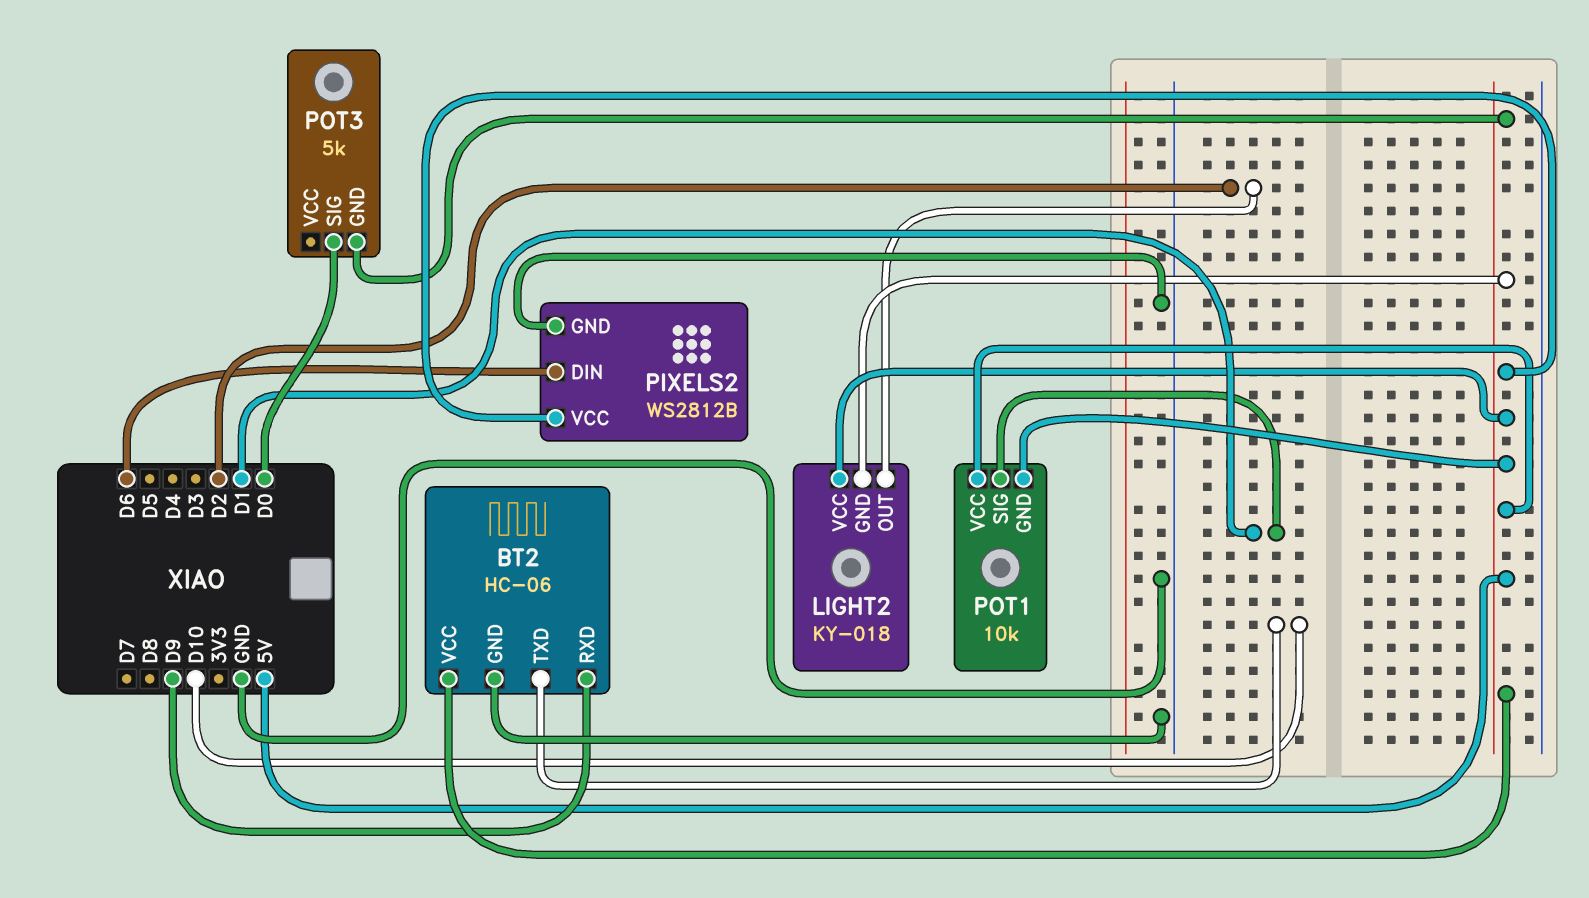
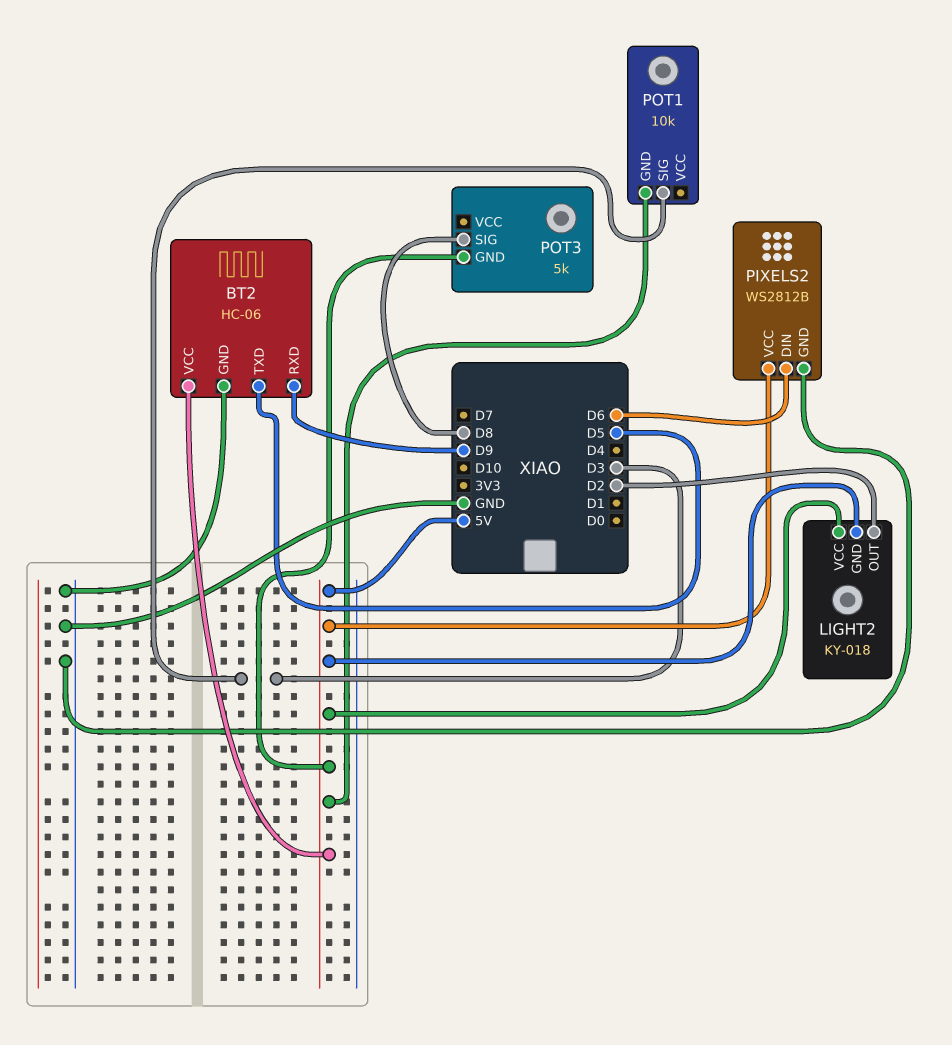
BT2 pin TXD: D10 -> D5
POT1 pin SIG: D1 -> D3
POT1 pin VCC: 5V -> none
POT3 pin SIG: D0 -> D8

